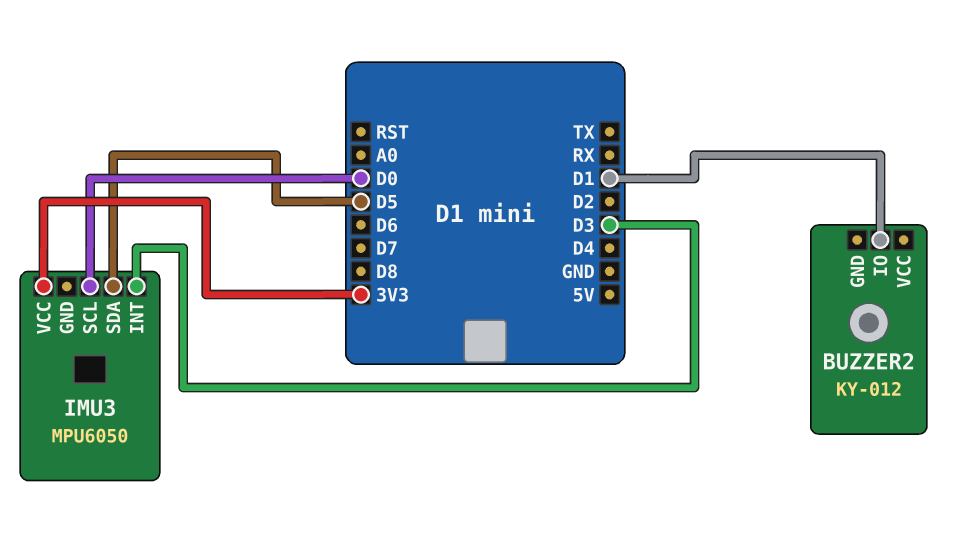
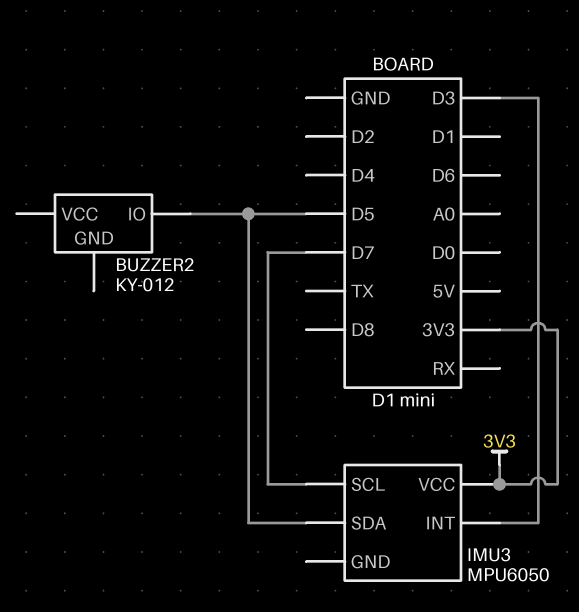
BUZZER2 pin IO: D1 -> D5
IMU3 pin SCL: D0 -> D7

